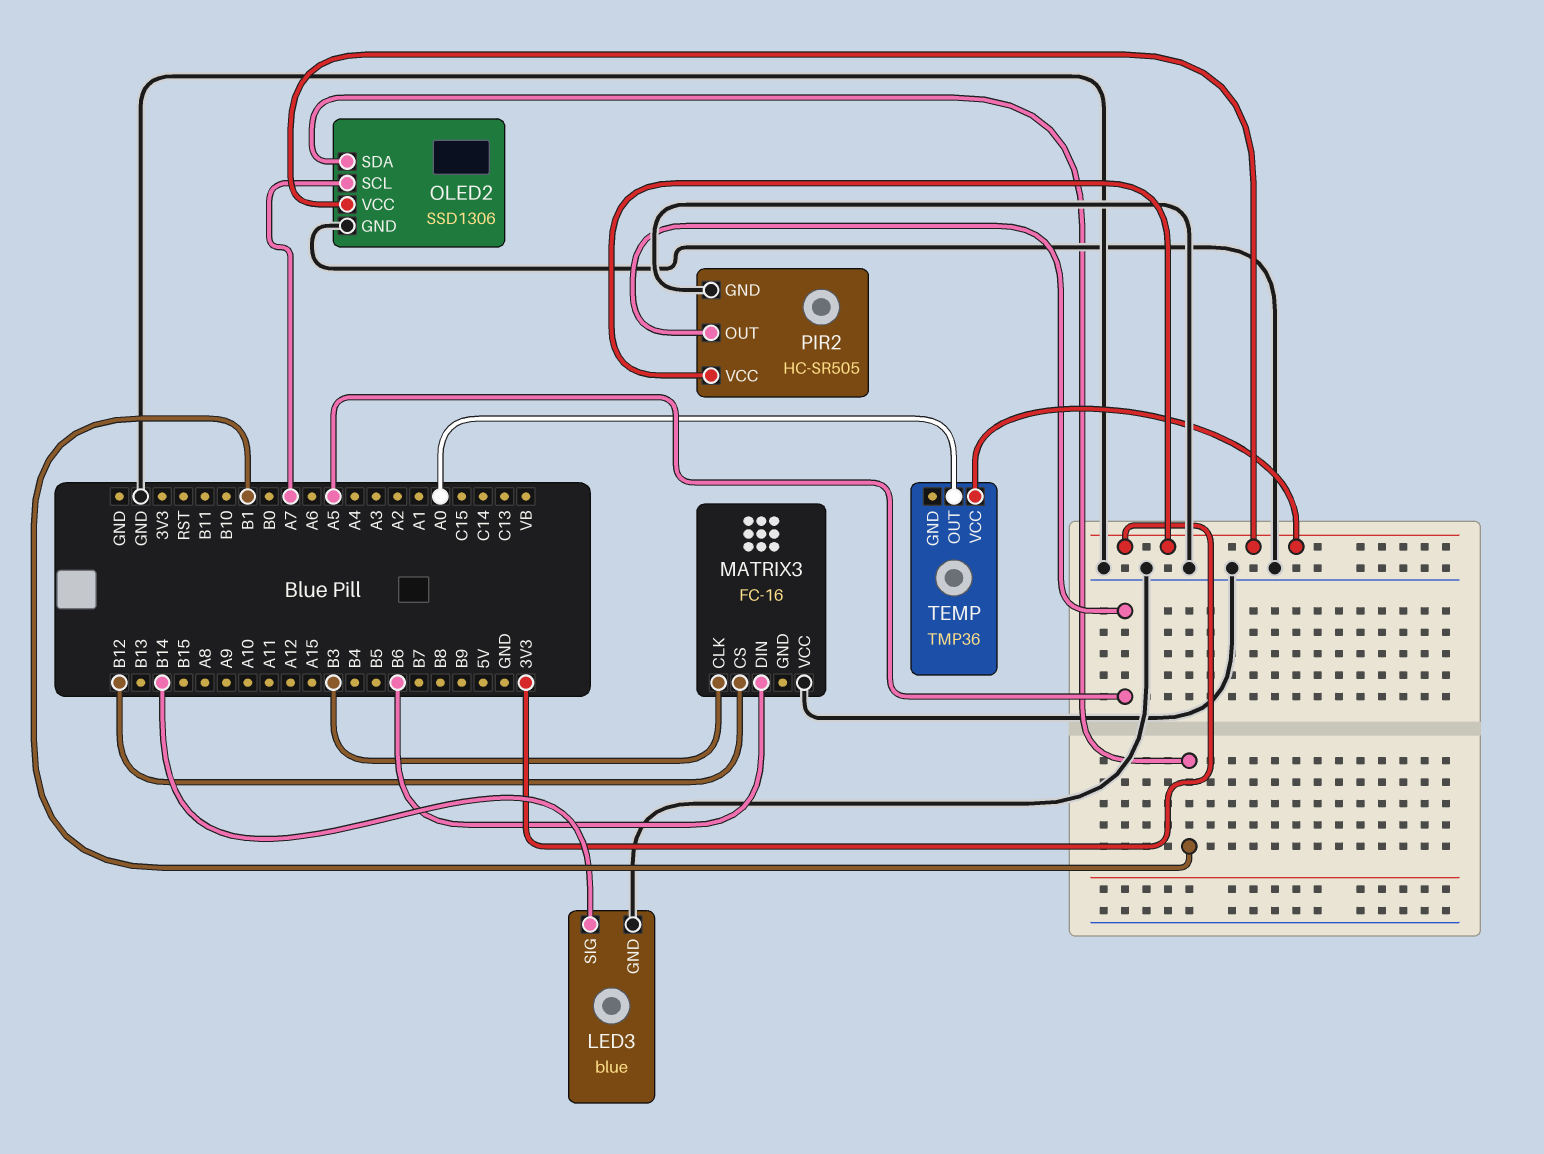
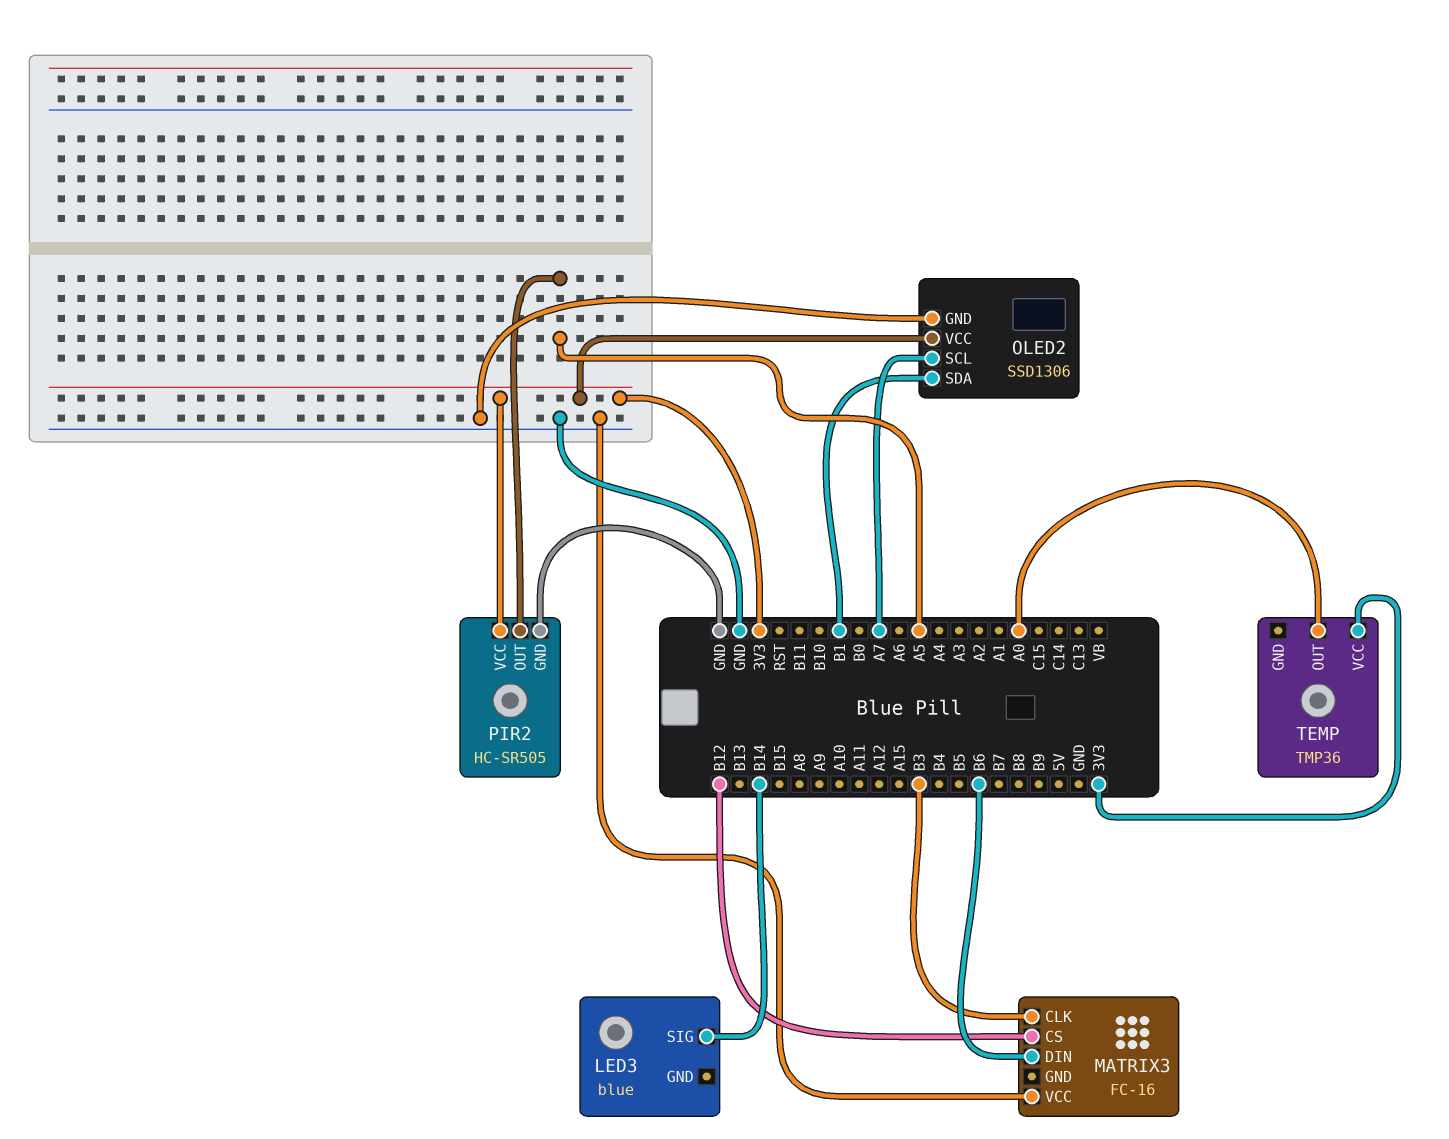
LED3 pin GND: GND -> none

